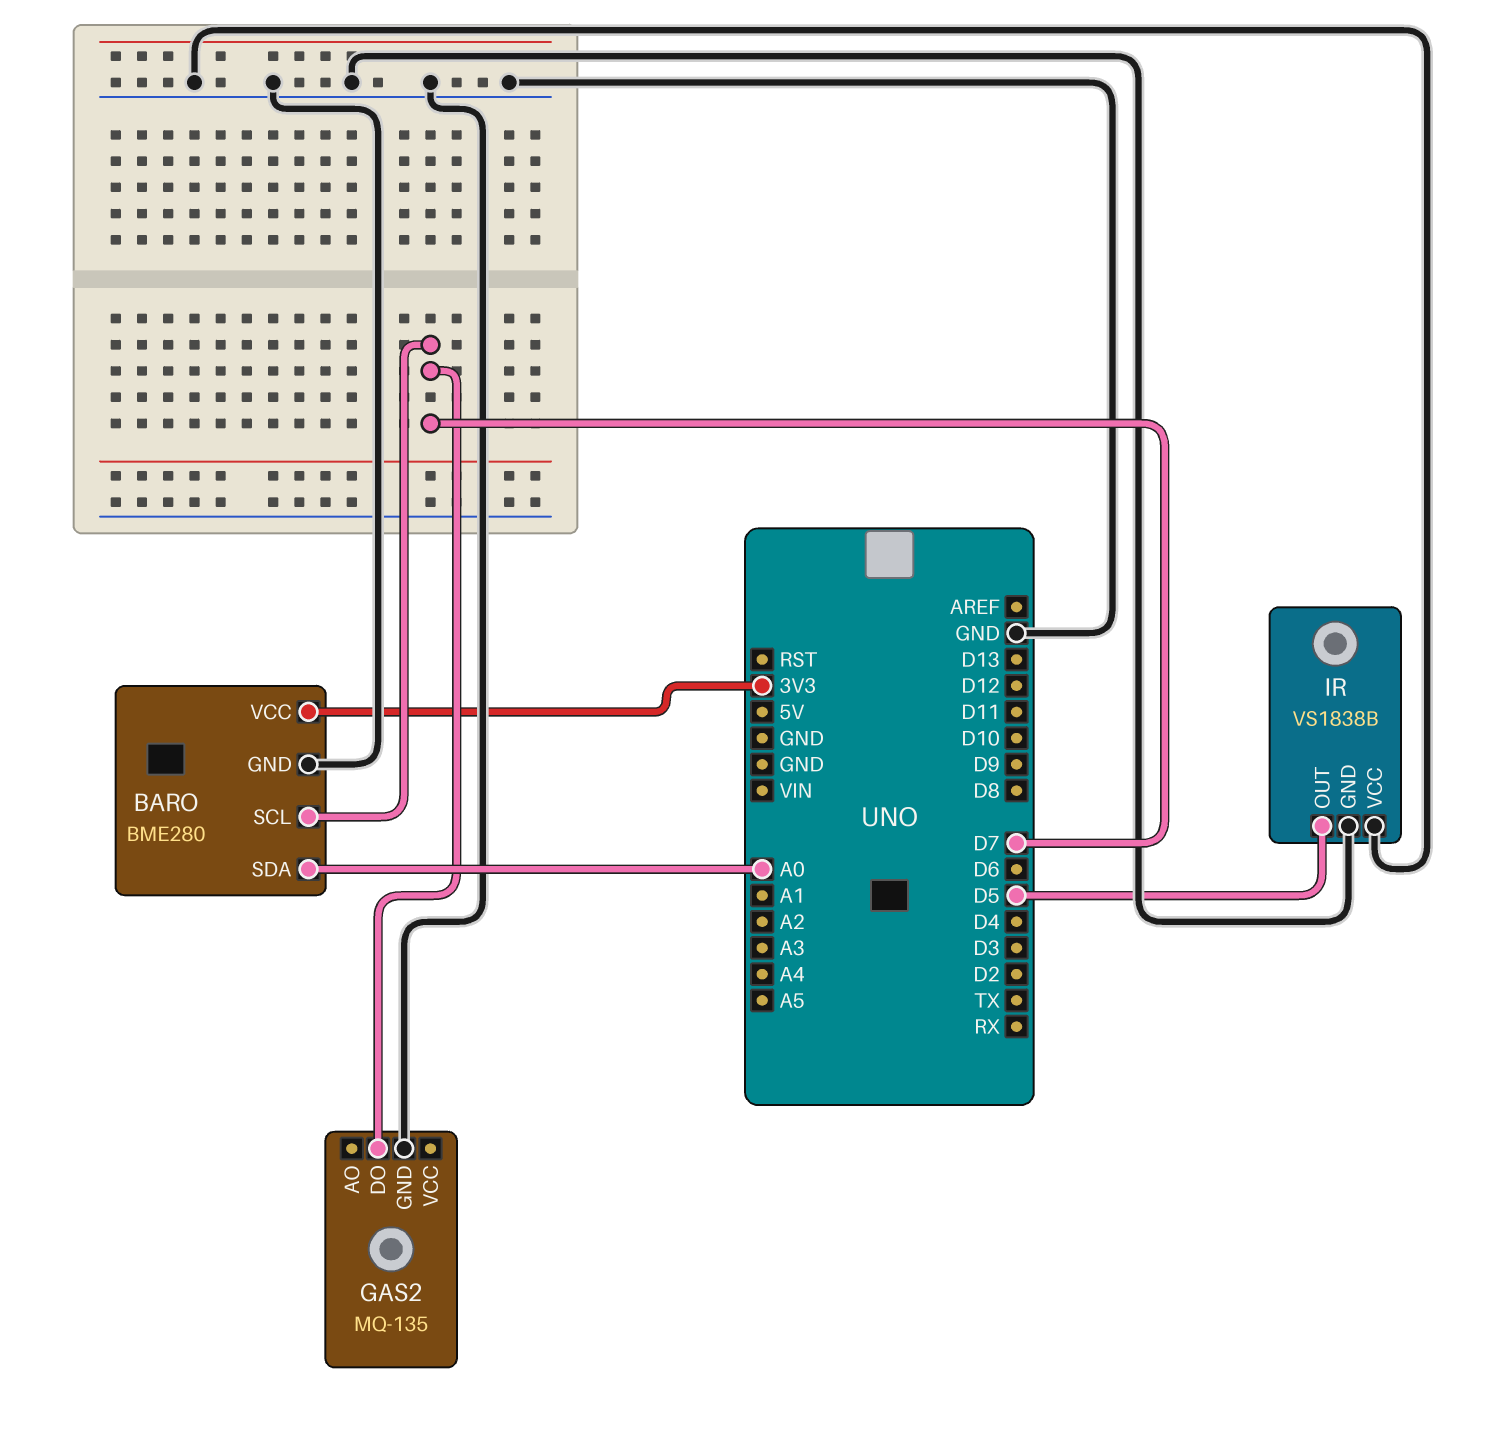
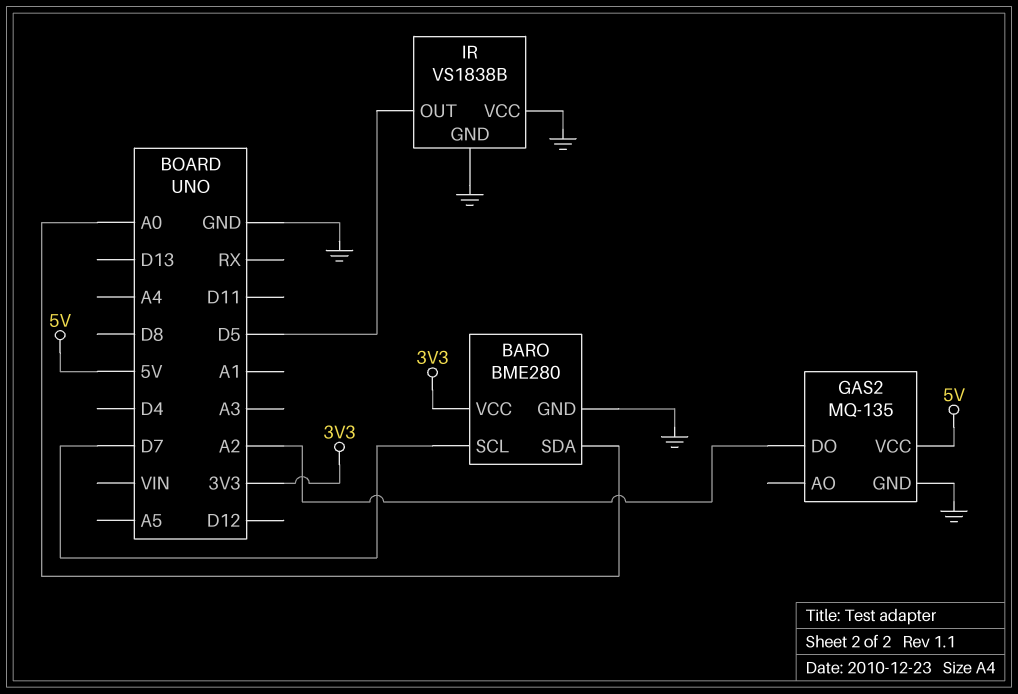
GAS2 pin DO: D7 -> A2
GAS2 pin VCC: none -> 5V

